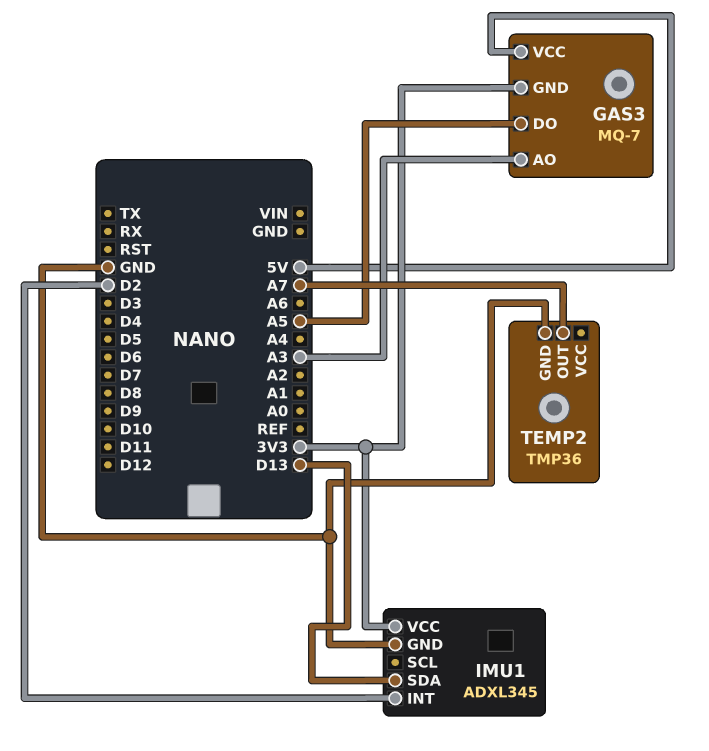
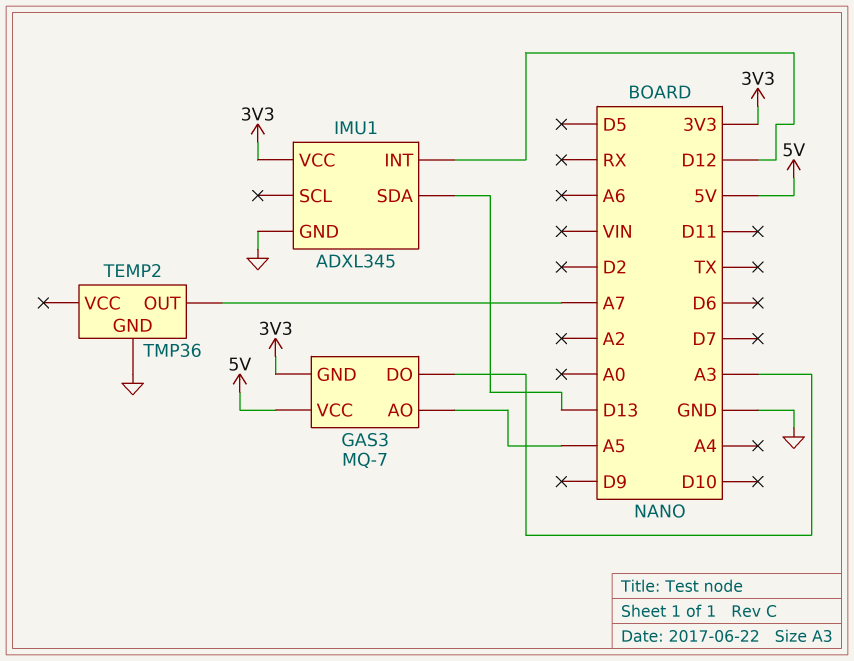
GAS3 pin AO: A3 -> A5
GAS3 pin DO: A5 -> A3
IMU1 pin INT: D2 -> D12

